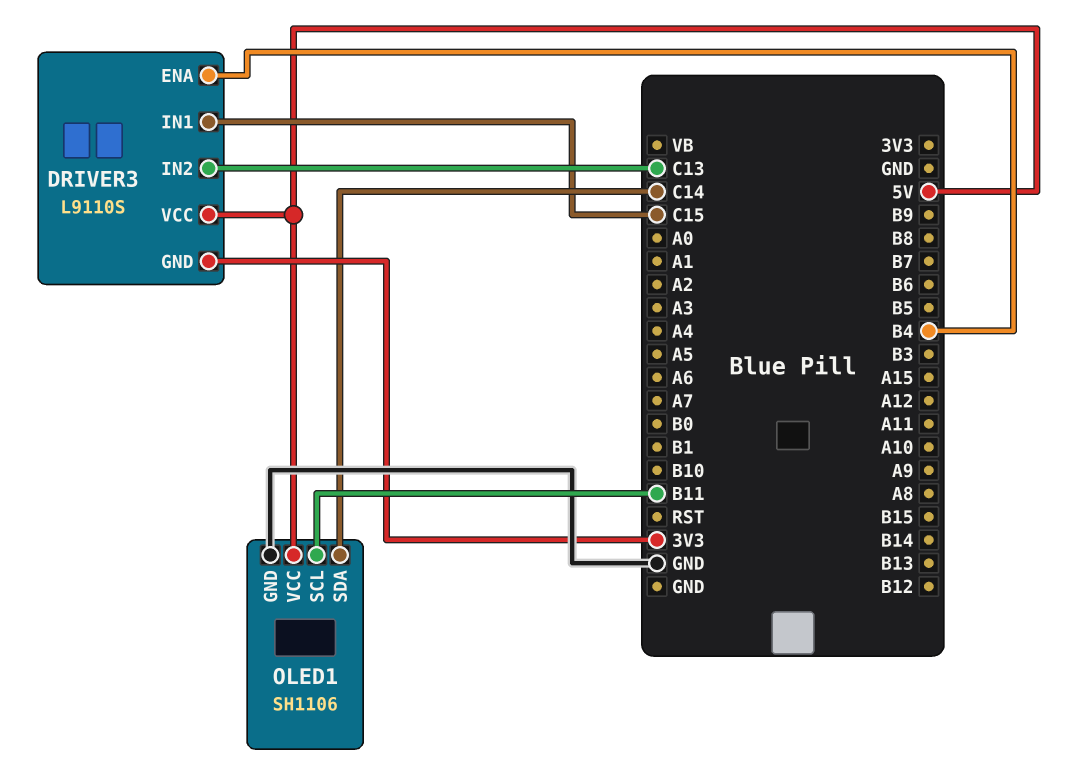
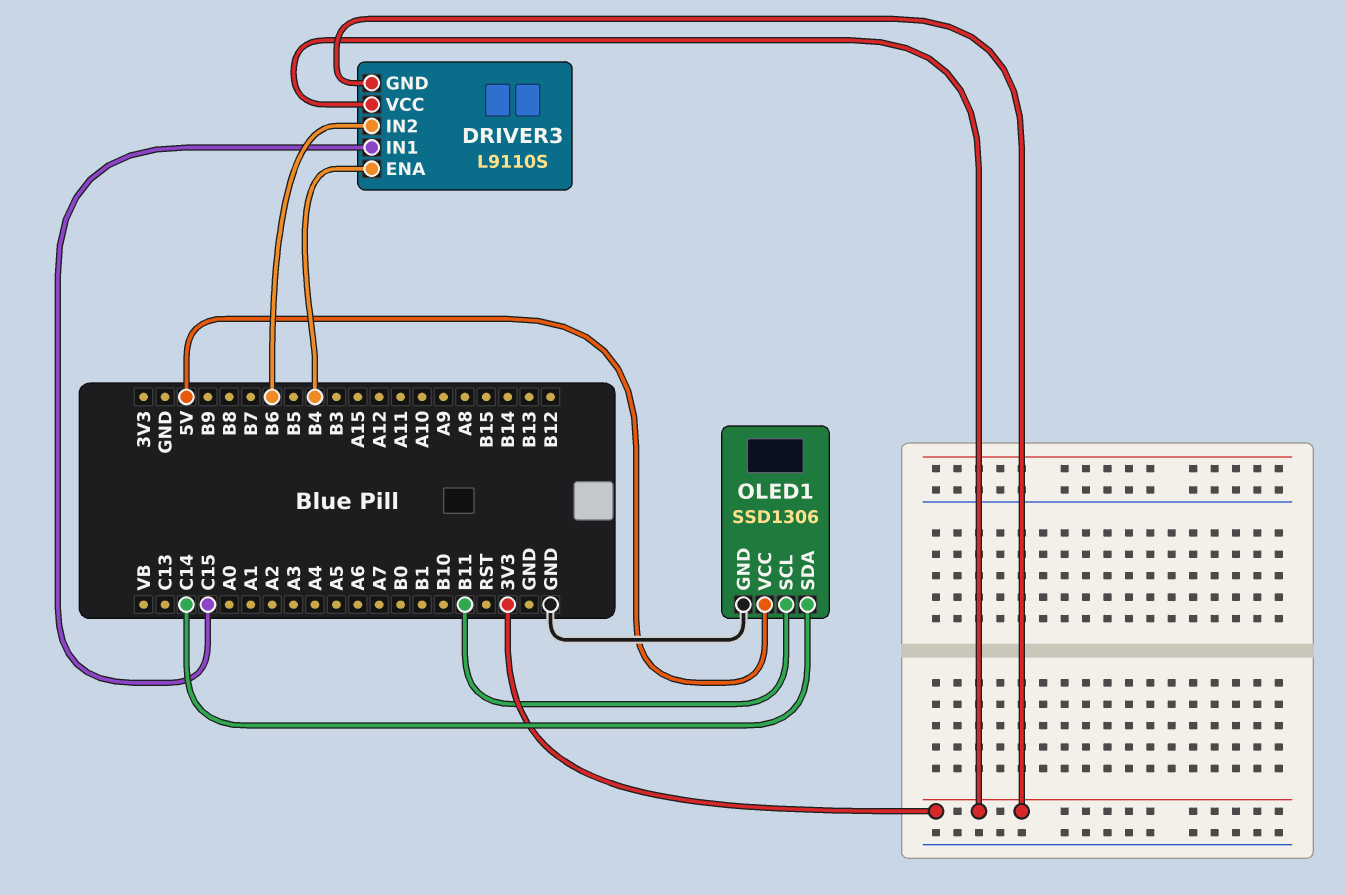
DRIVER3 pin IN2: C13 -> B6
DRIVER3 pin VCC: 5V -> 3V3
OLED1: SH1106 -> SSD1306

